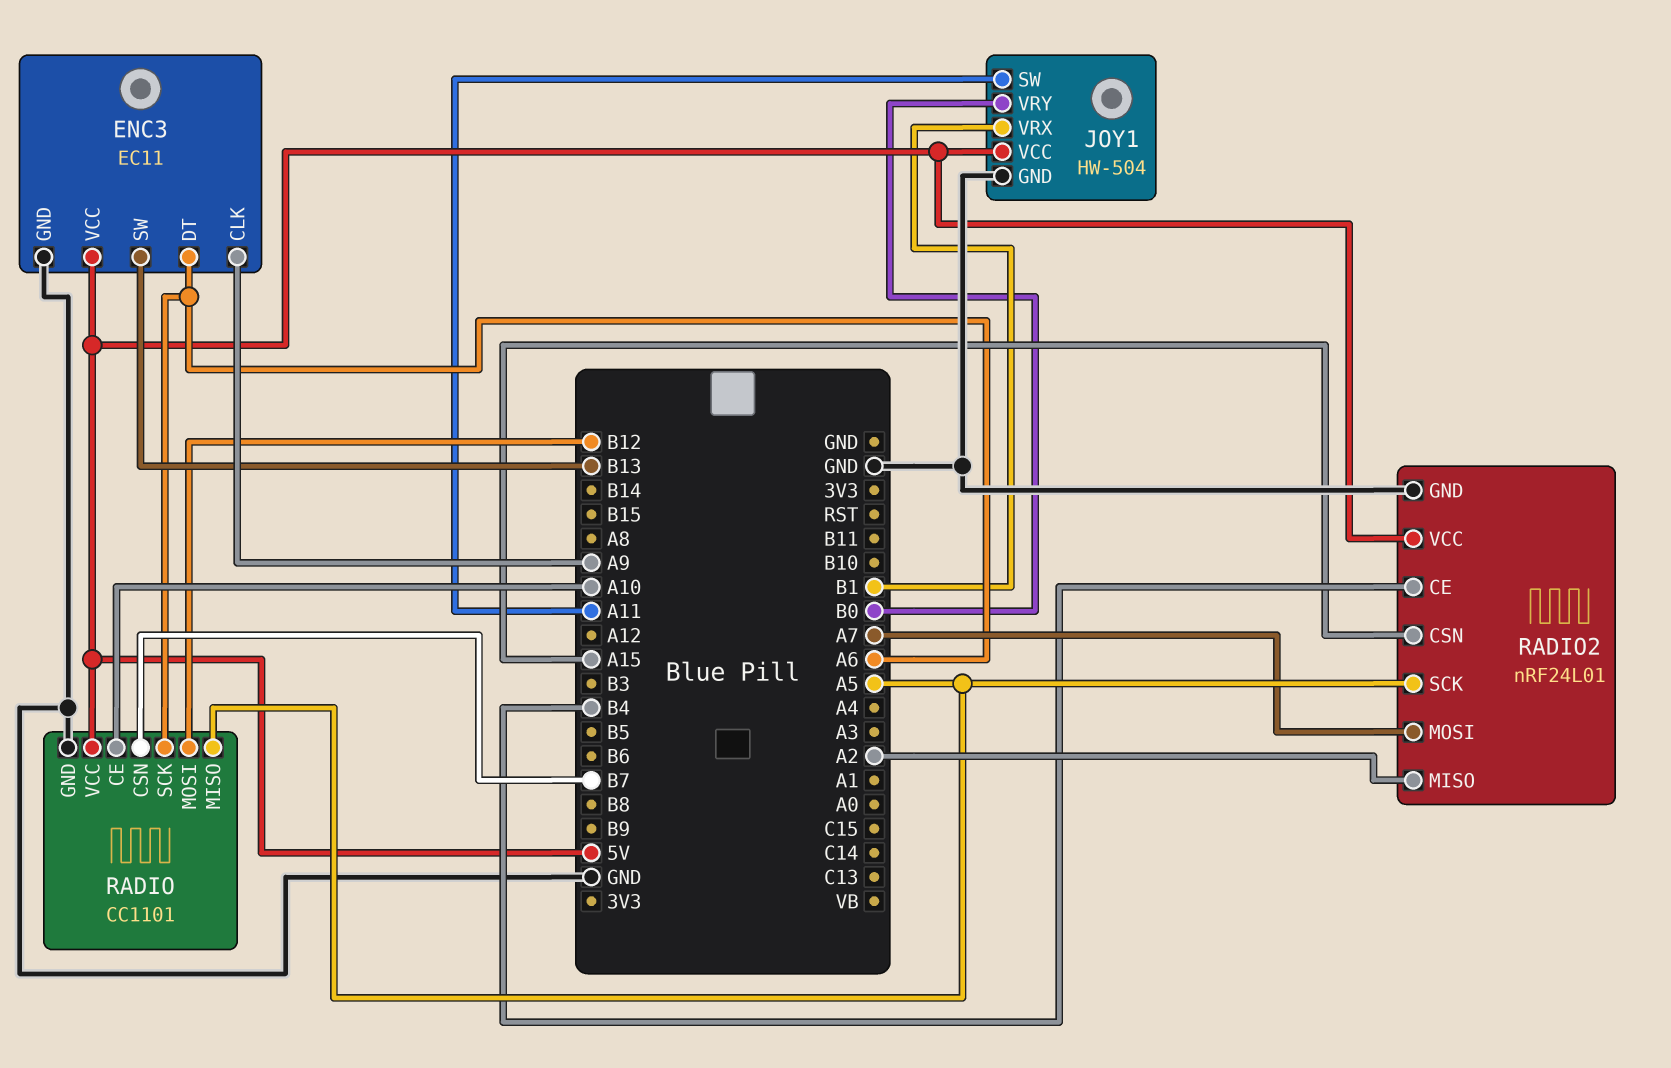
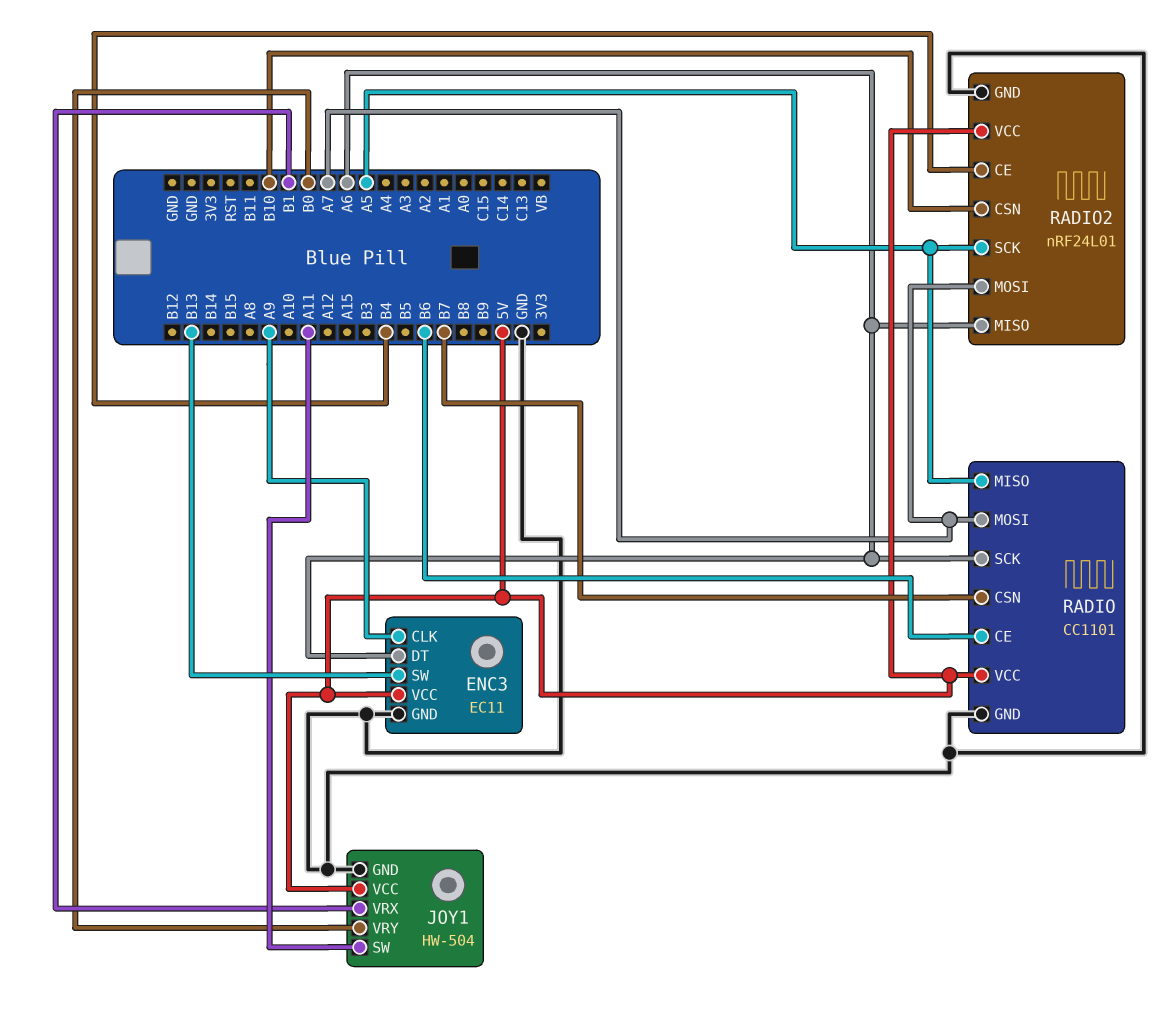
RADIO pin CE: A10 -> B6
RADIO pin MOSI: B12 -> A7
RADIO2 pin CSN: A15 -> B10
RADIO2 pin MISO: A2 -> A6

